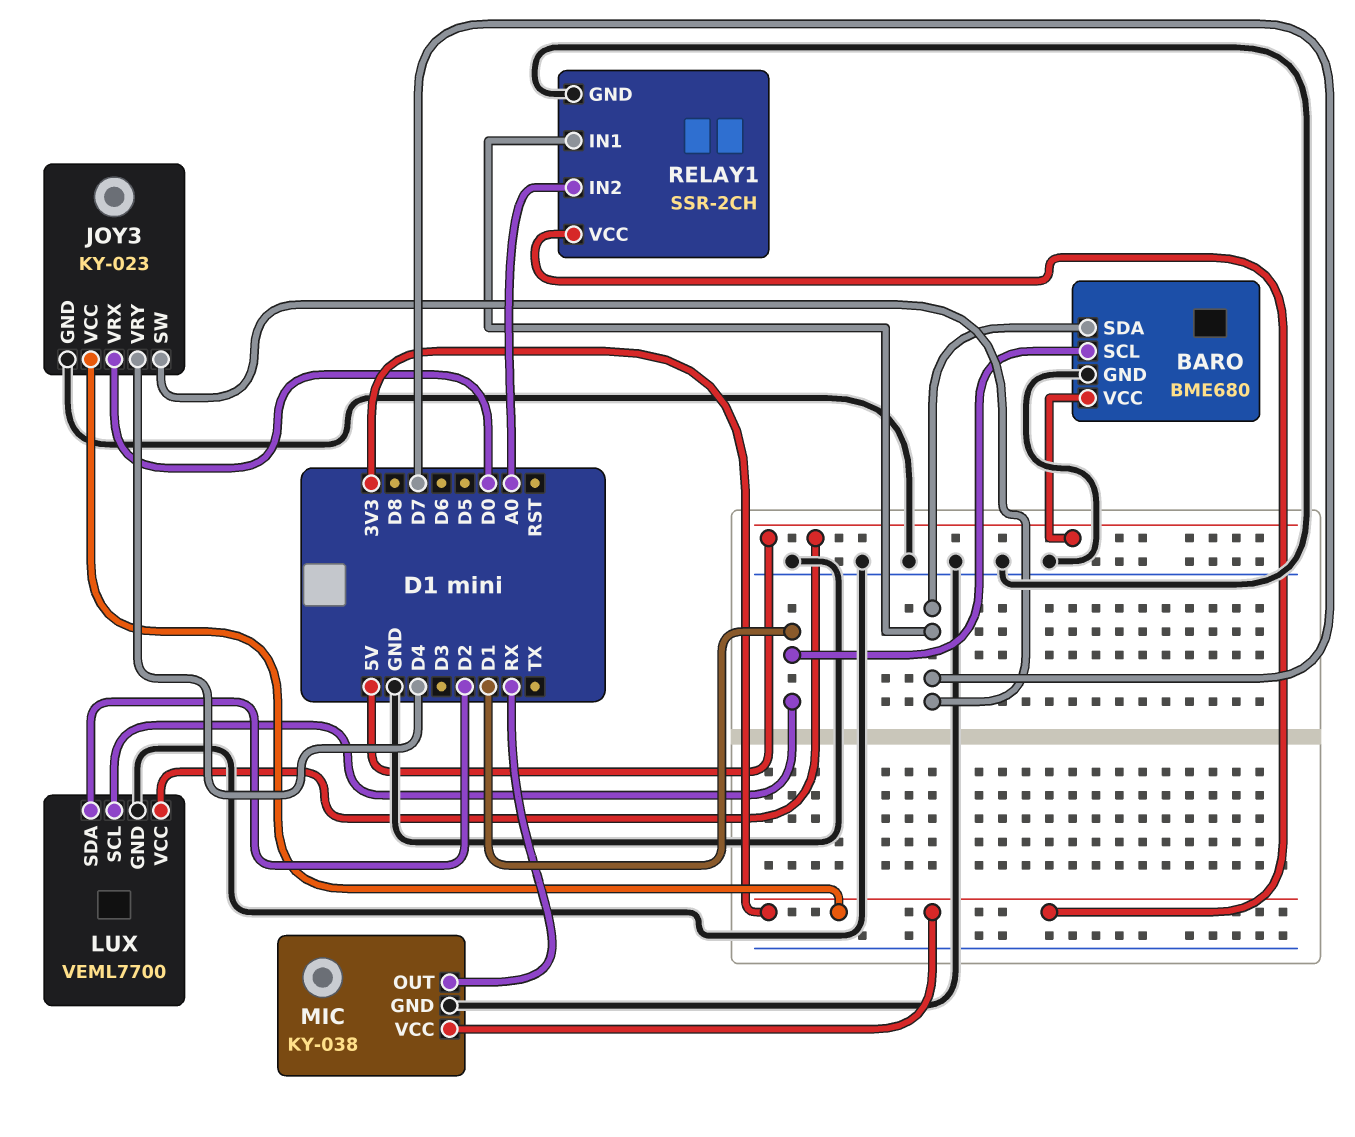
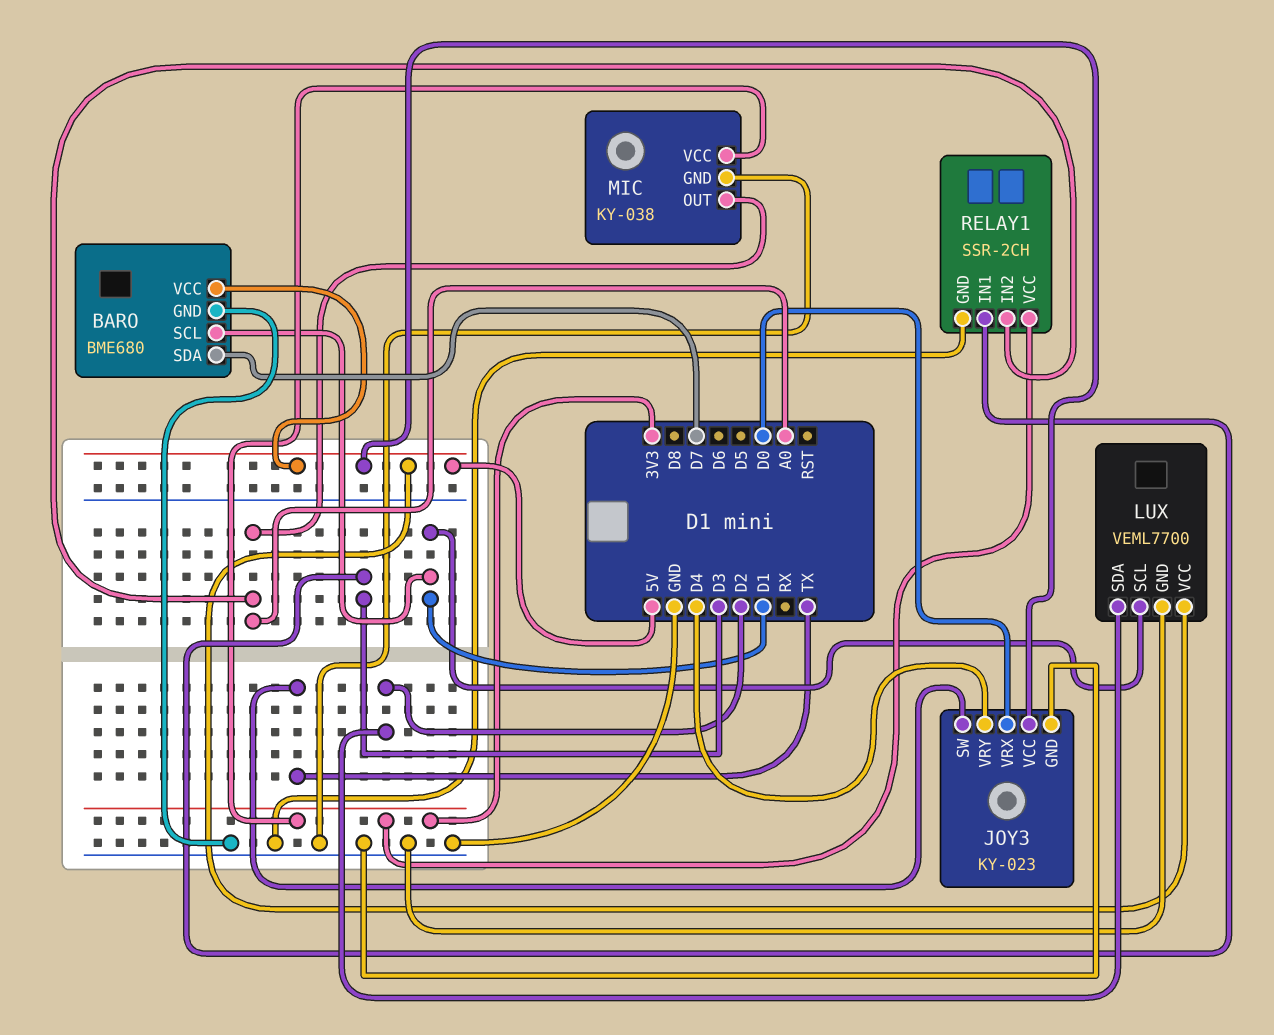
JOY3 pin SW: D7 -> TX
JOY3 pin VCC: 3V3 -> 5V
MIC pin OUT: RX -> A0
RELAY1 pin IN1: D7 -> D3

